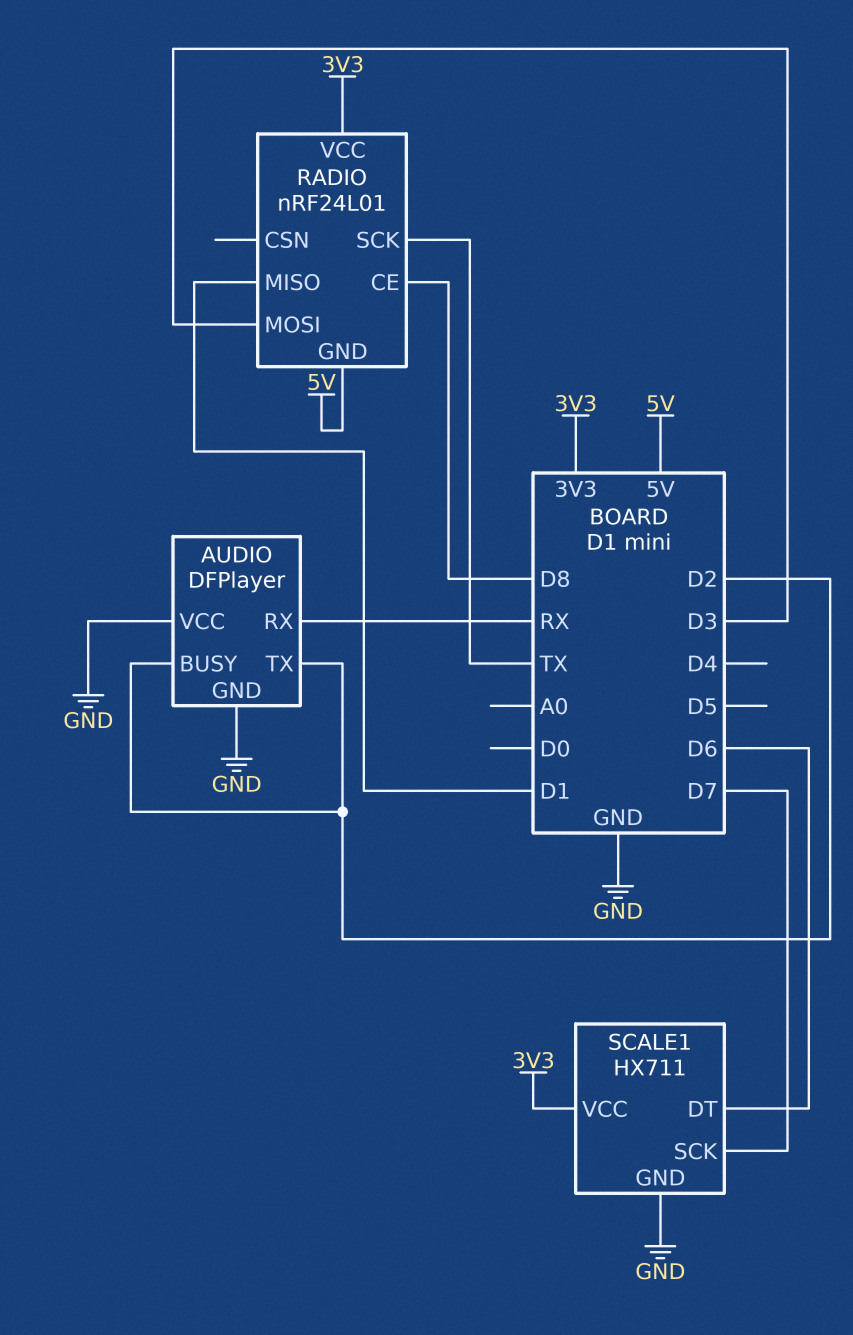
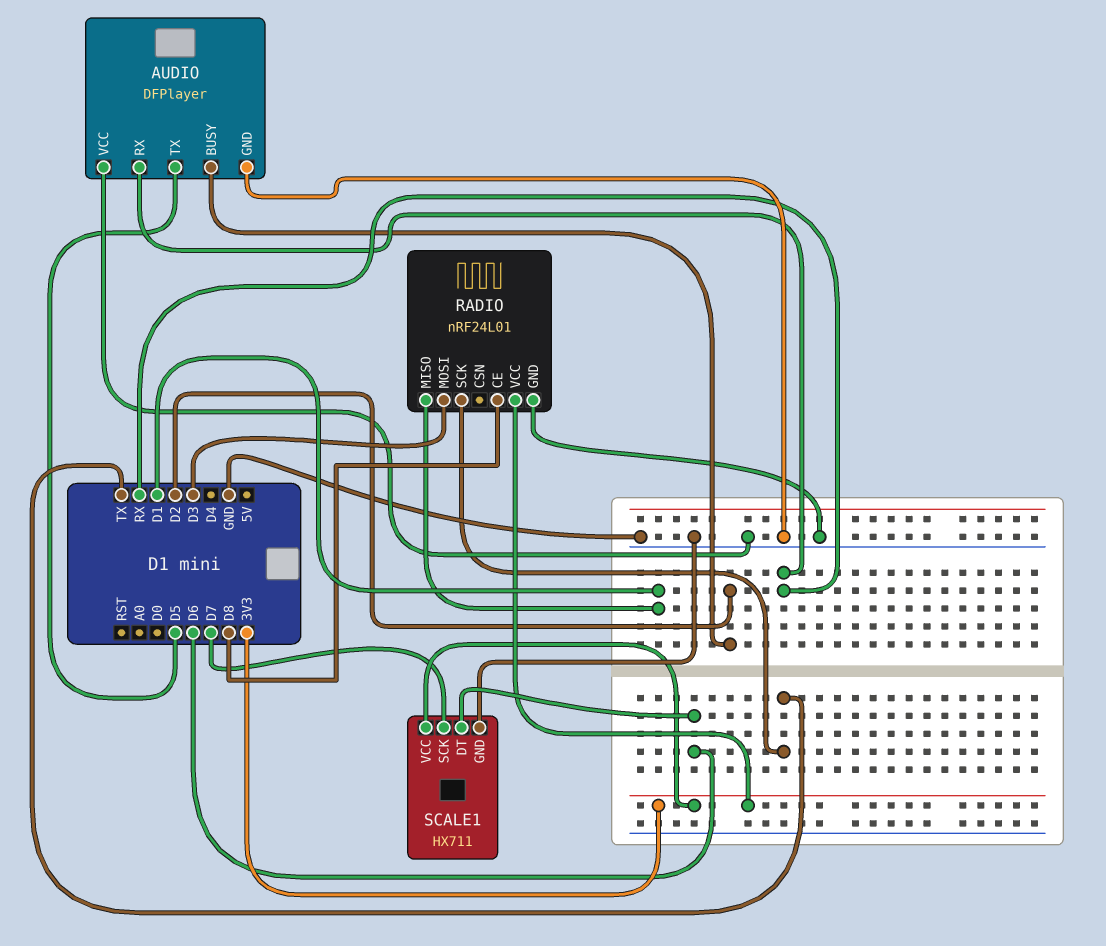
AUDIO pin TX: D2 -> D5
RADIO pin GND: 5V -> GND

